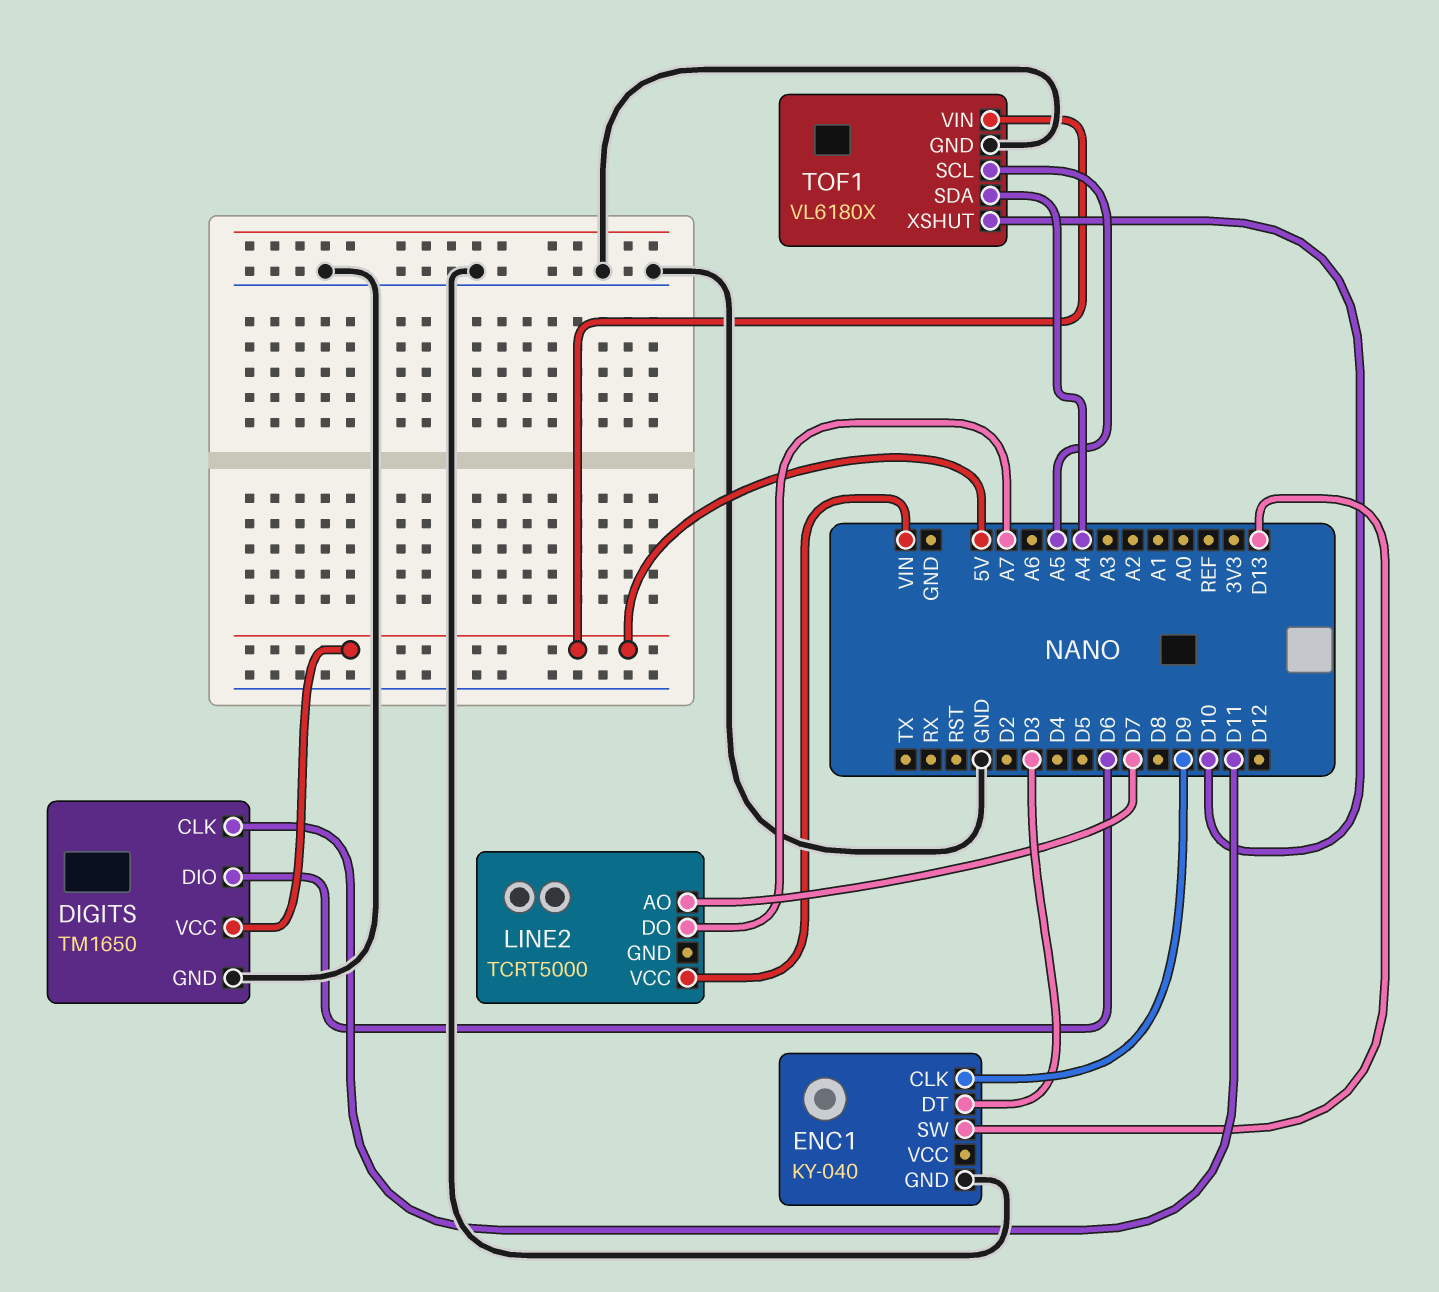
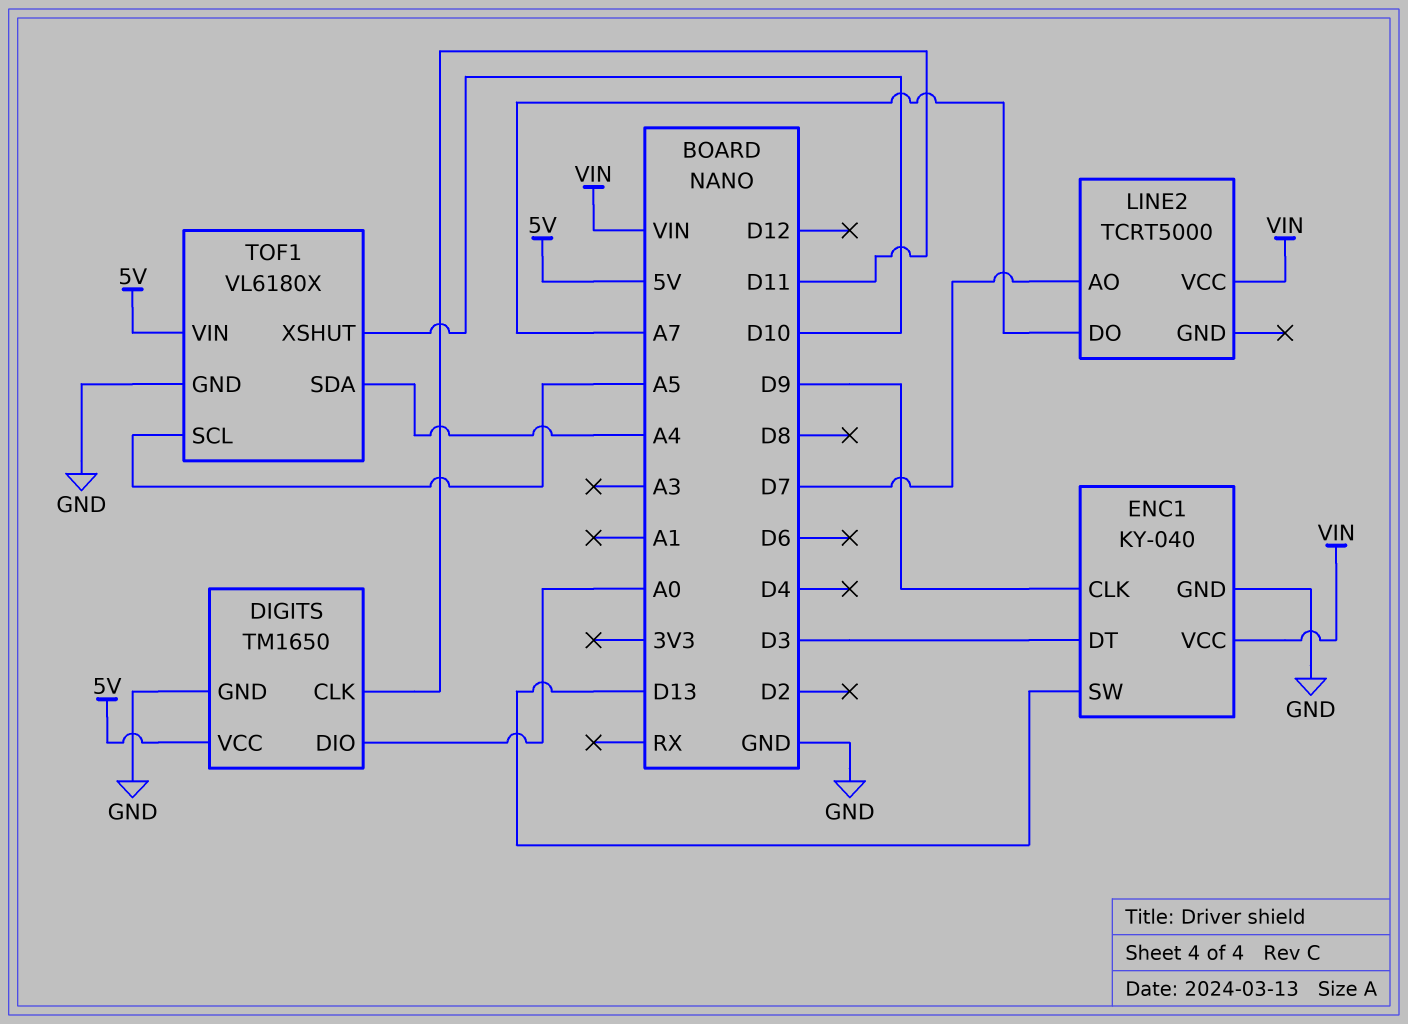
DIGITS pin DIO: D6 -> A0
ENC1 pin VCC: none -> VIN

